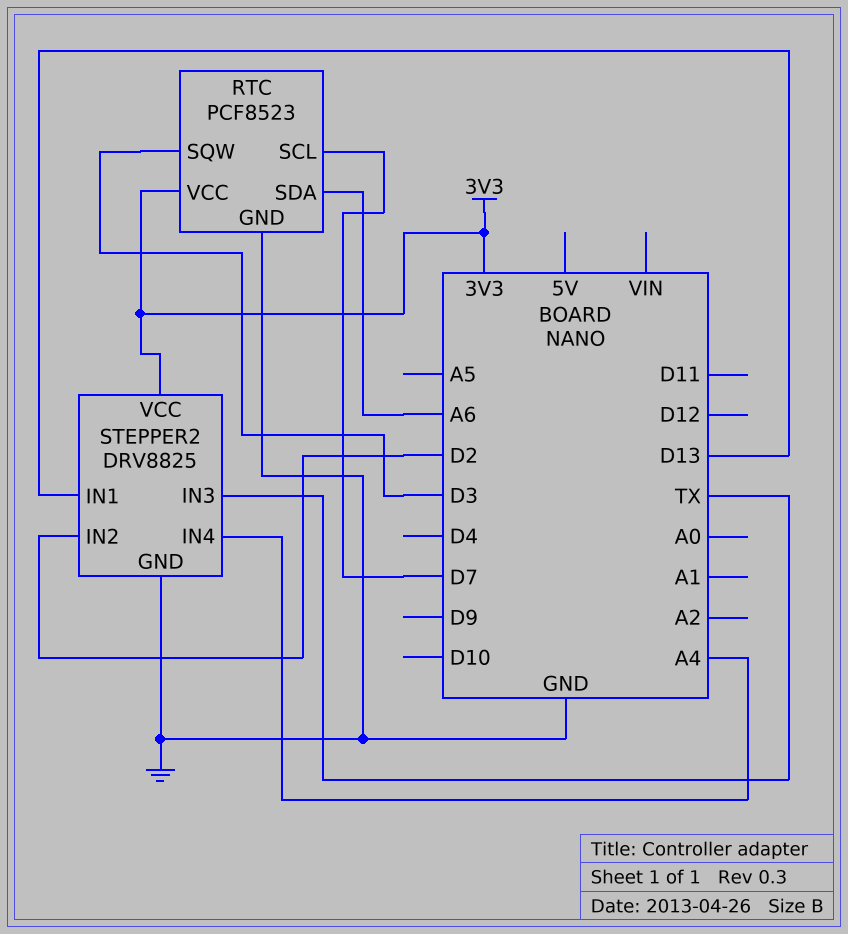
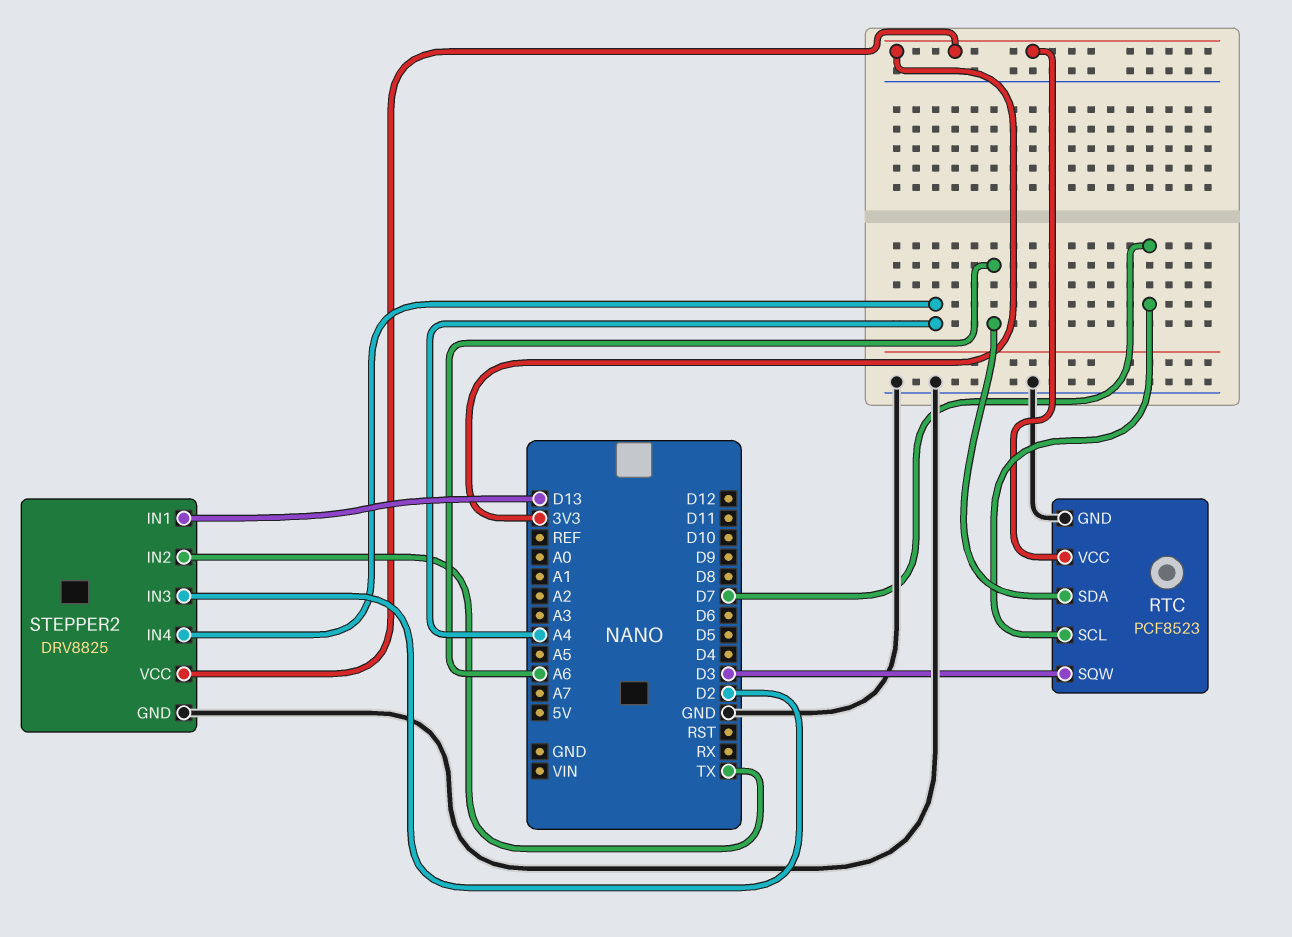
STEPPER2 pin IN2: D2 -> TX
STEPPER2 pin IN3: TX -> D2

